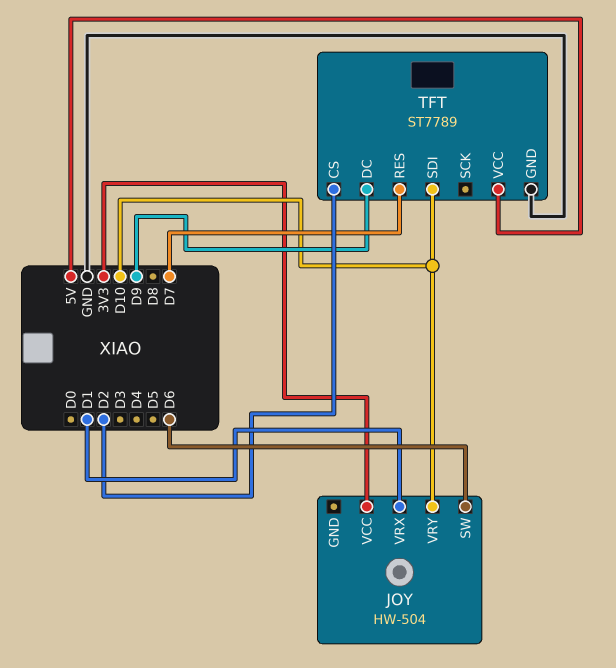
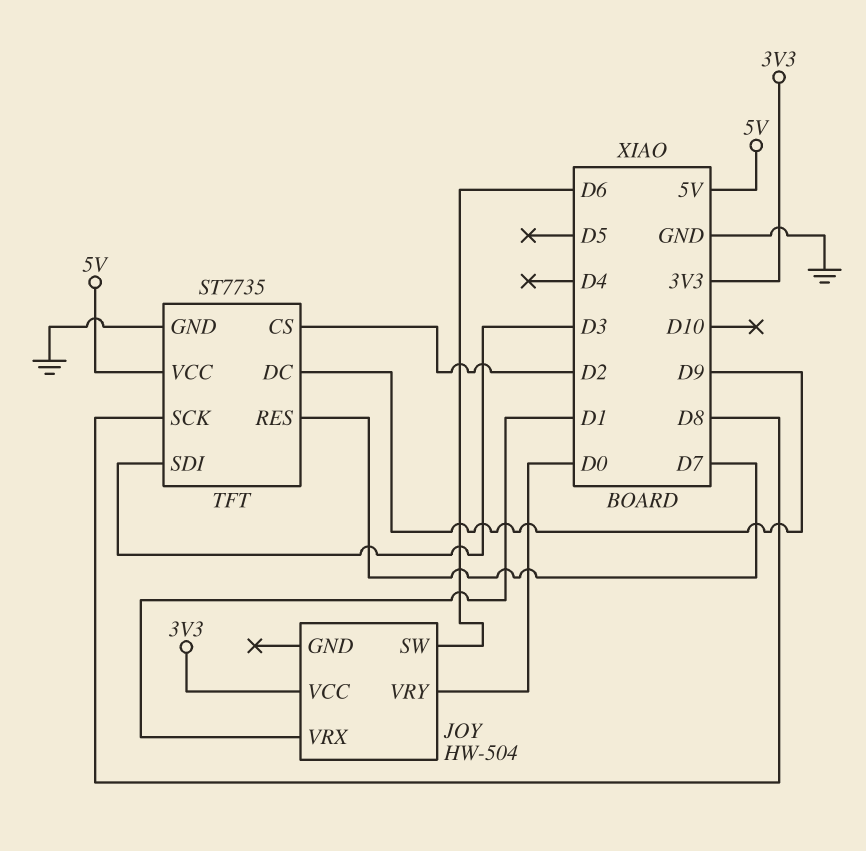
JOY pin VRY: D10 -> D0
TFT: ST7789 -> ST7735
TFT pin SCK: none -> D8
TFT pin SDI: D10 -> D3

